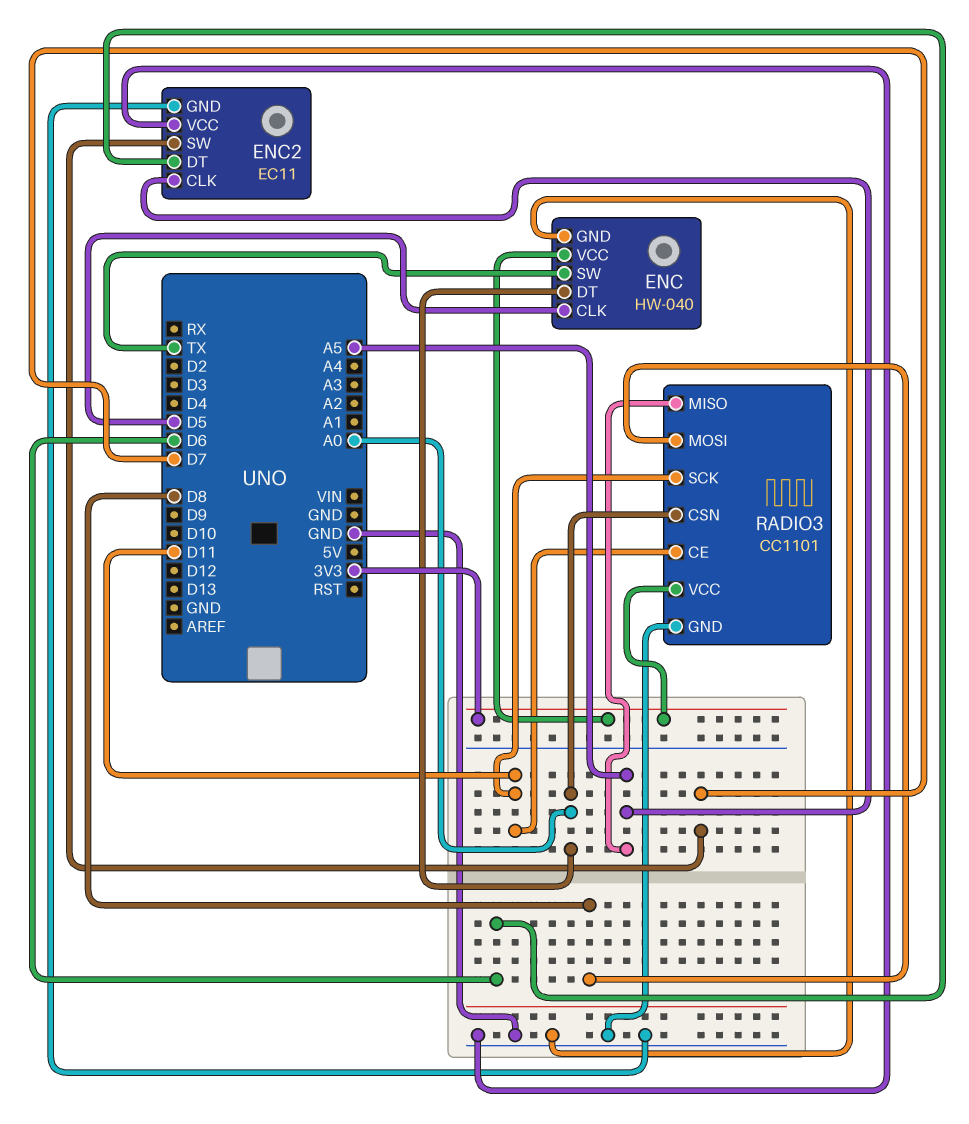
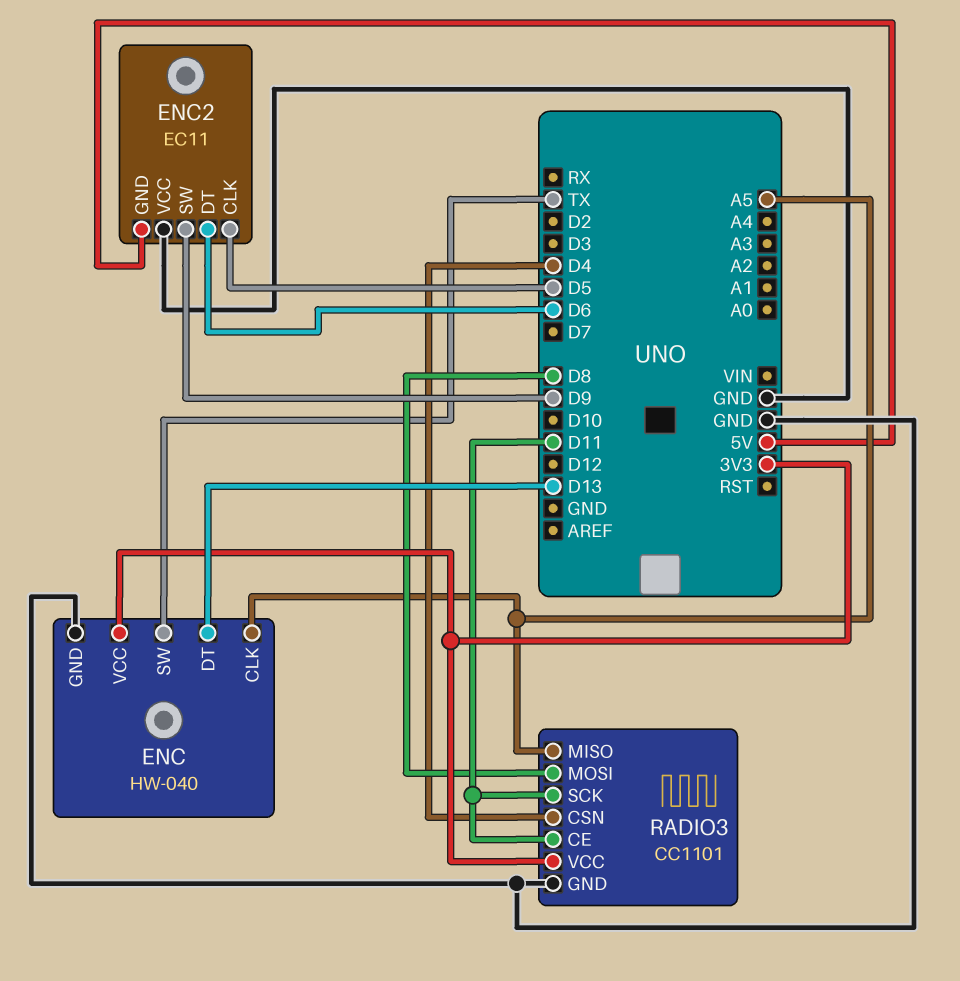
ENC pin CLK: D5 -> A5
ENC pin DT: A0 -> D13
ENC2 pin CLK: A5 -> D5
ENC2 pin GND: GND -> 5V
ENC2 pin SW: D7 -> D9
RADIO3 pin CSN: A0 -> D4

